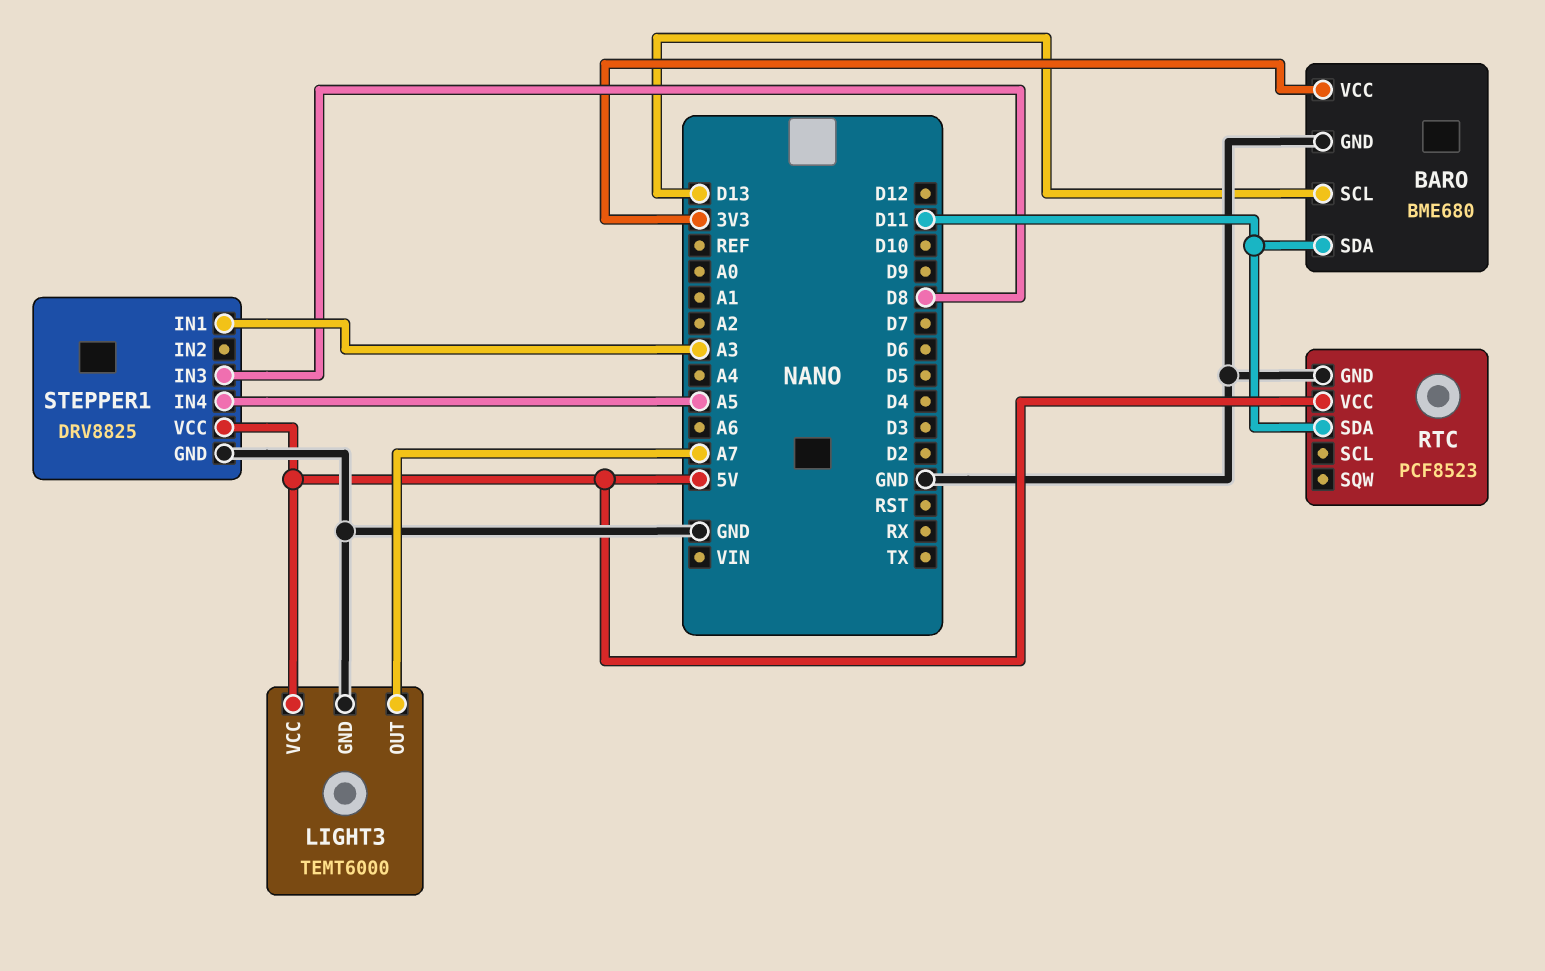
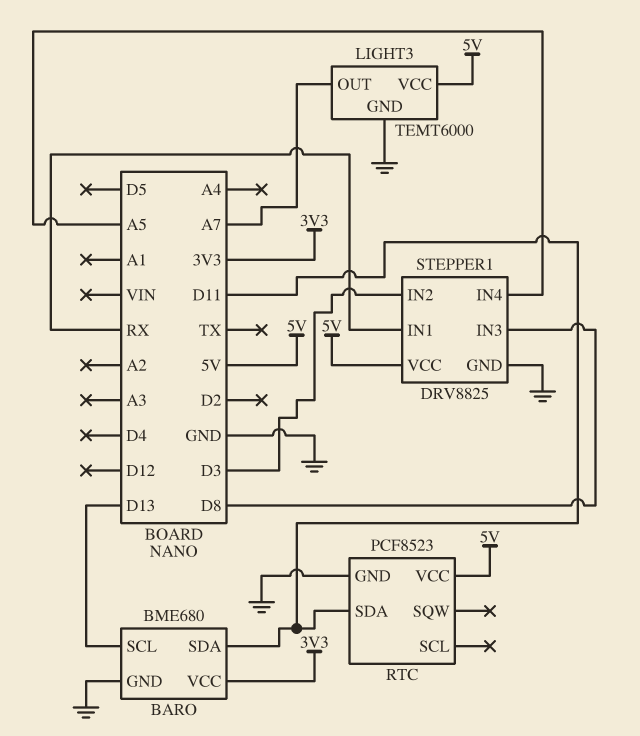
STEPPER1 pin IN1: A3 -> RX
STEPPER1 pin IN2: none -> D3

